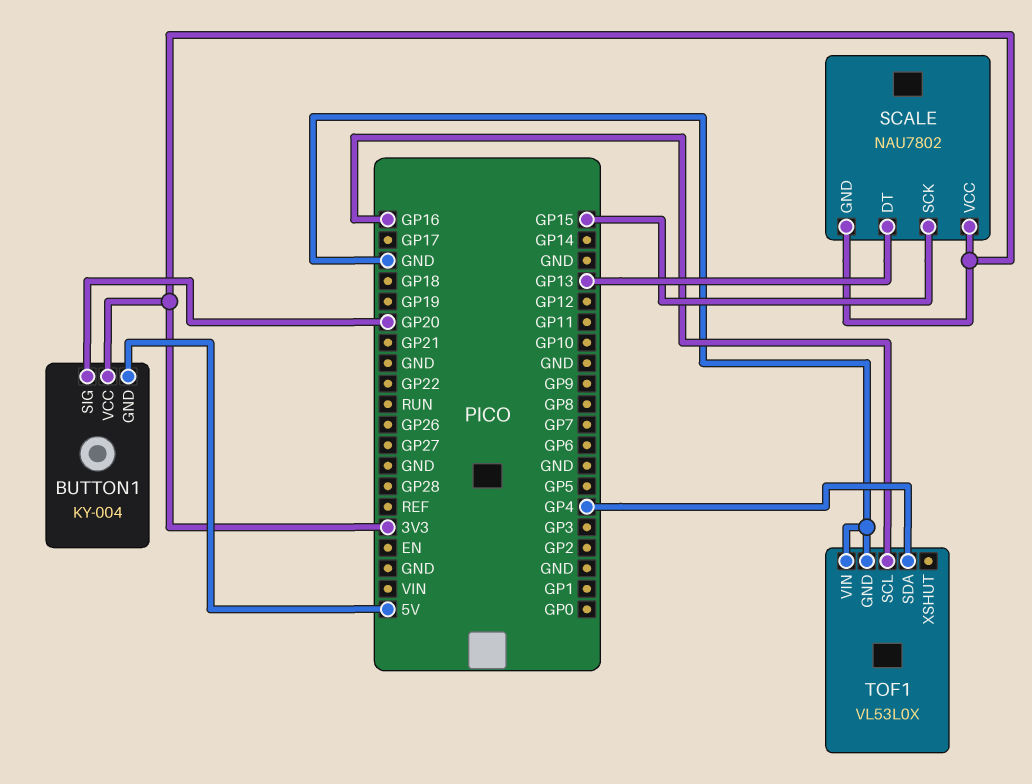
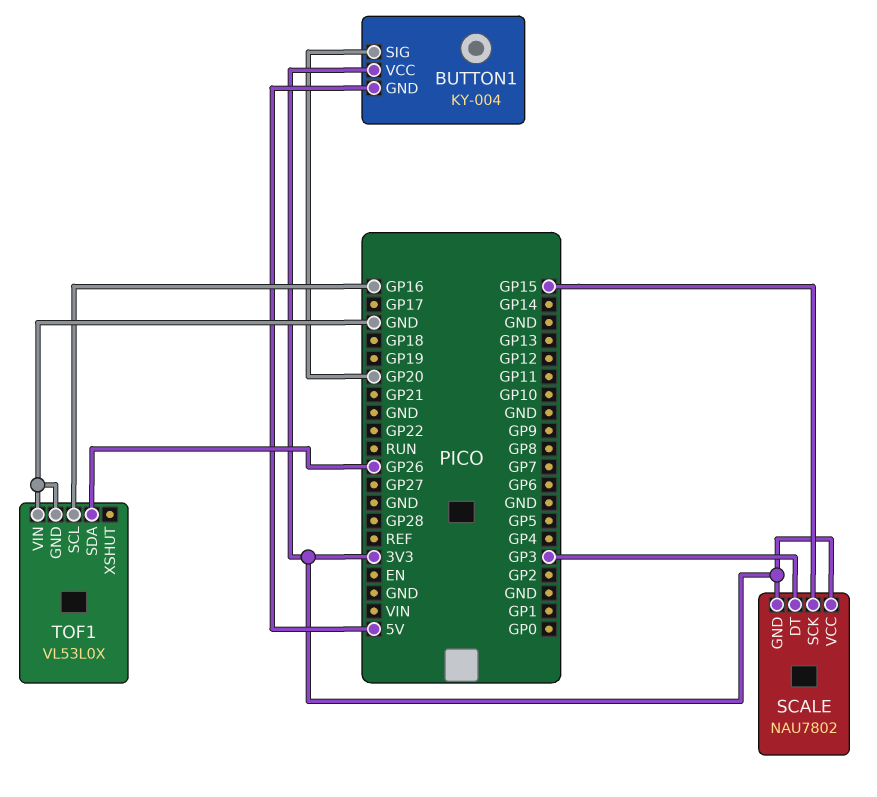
SCALE pin DT: GP13 -> GP3
TOF1 pin SDA: GP4 -> GP26

